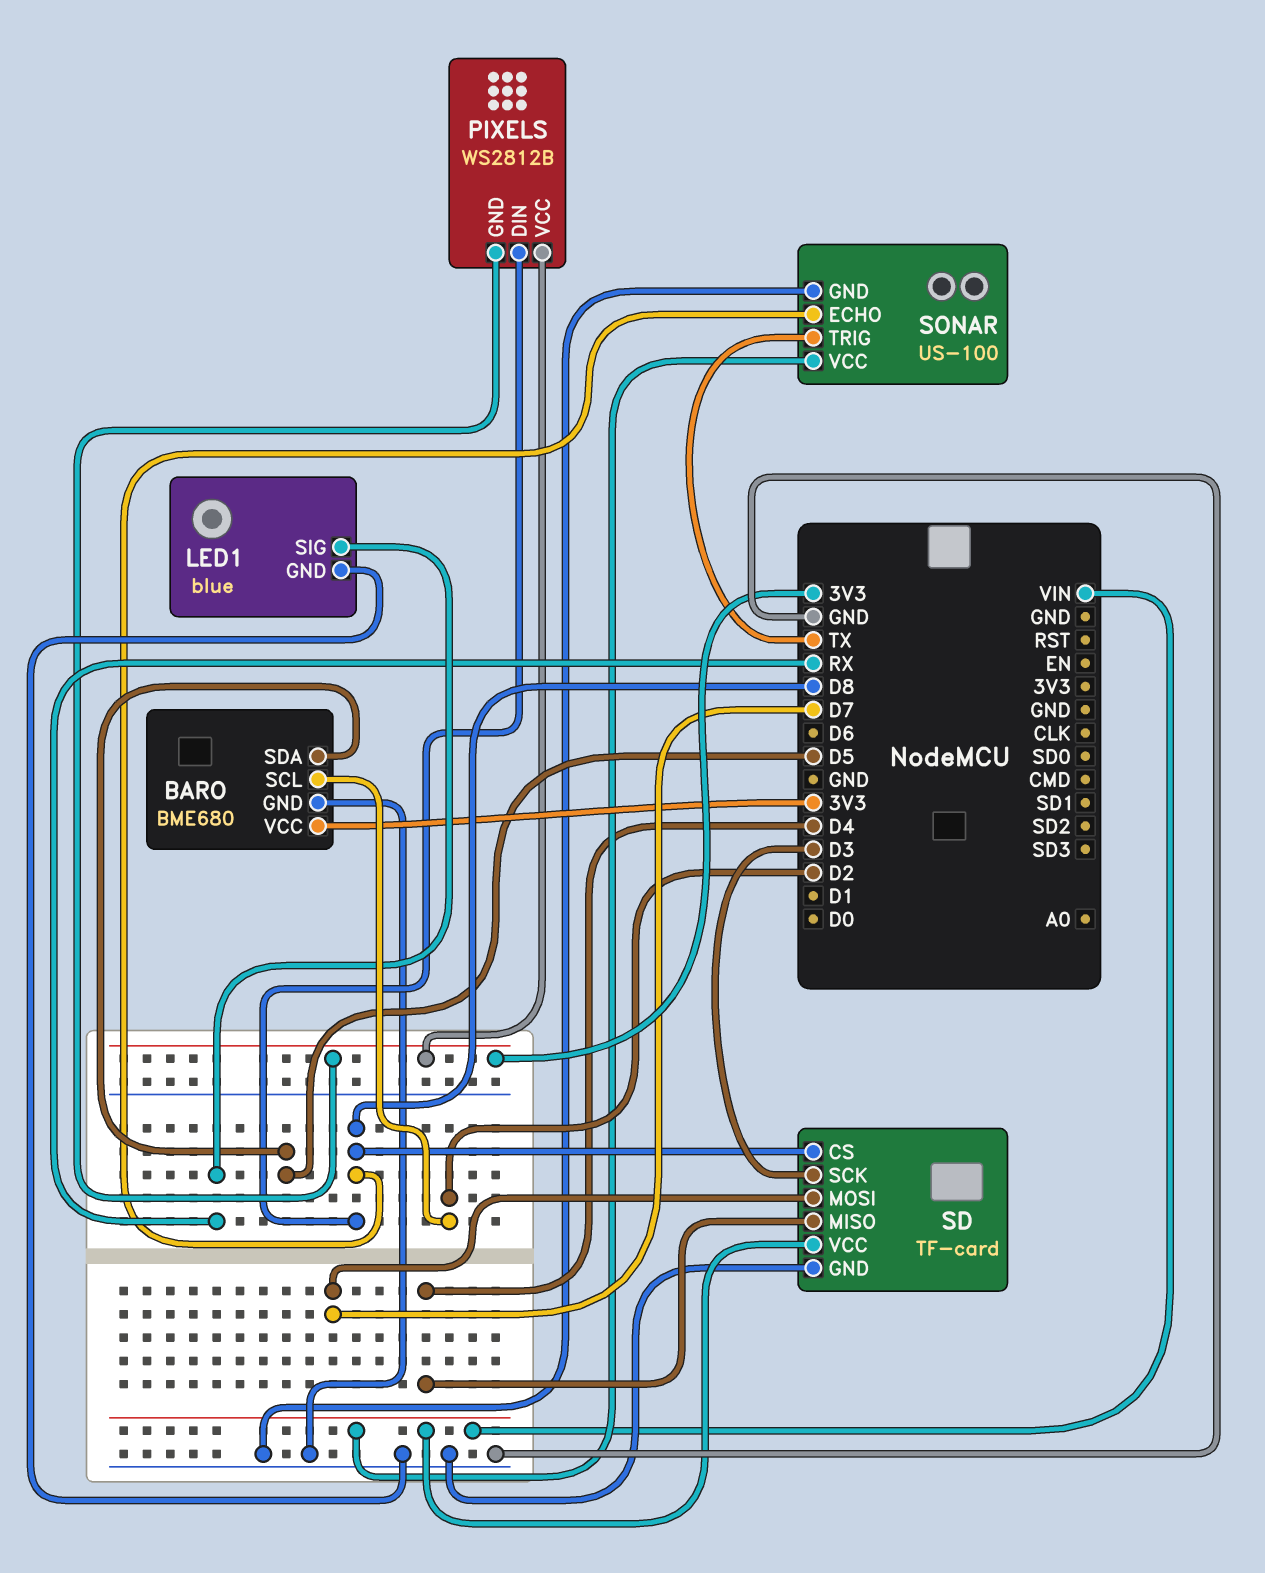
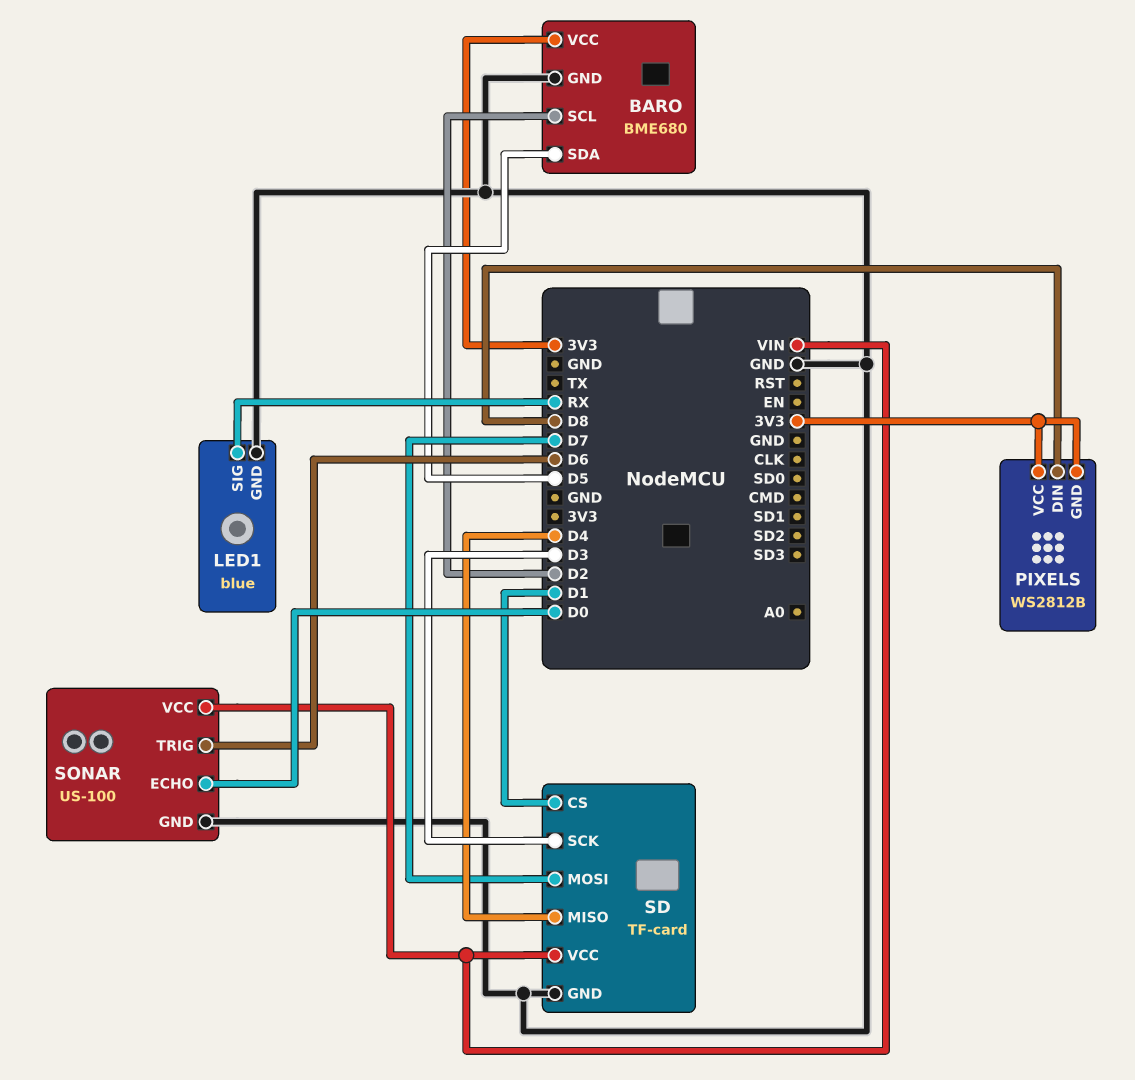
SD pin CS: D8 -> D1
SONAR pin ECHO: D8 -> D0
SONAR pin TRIG: TX -> D6

